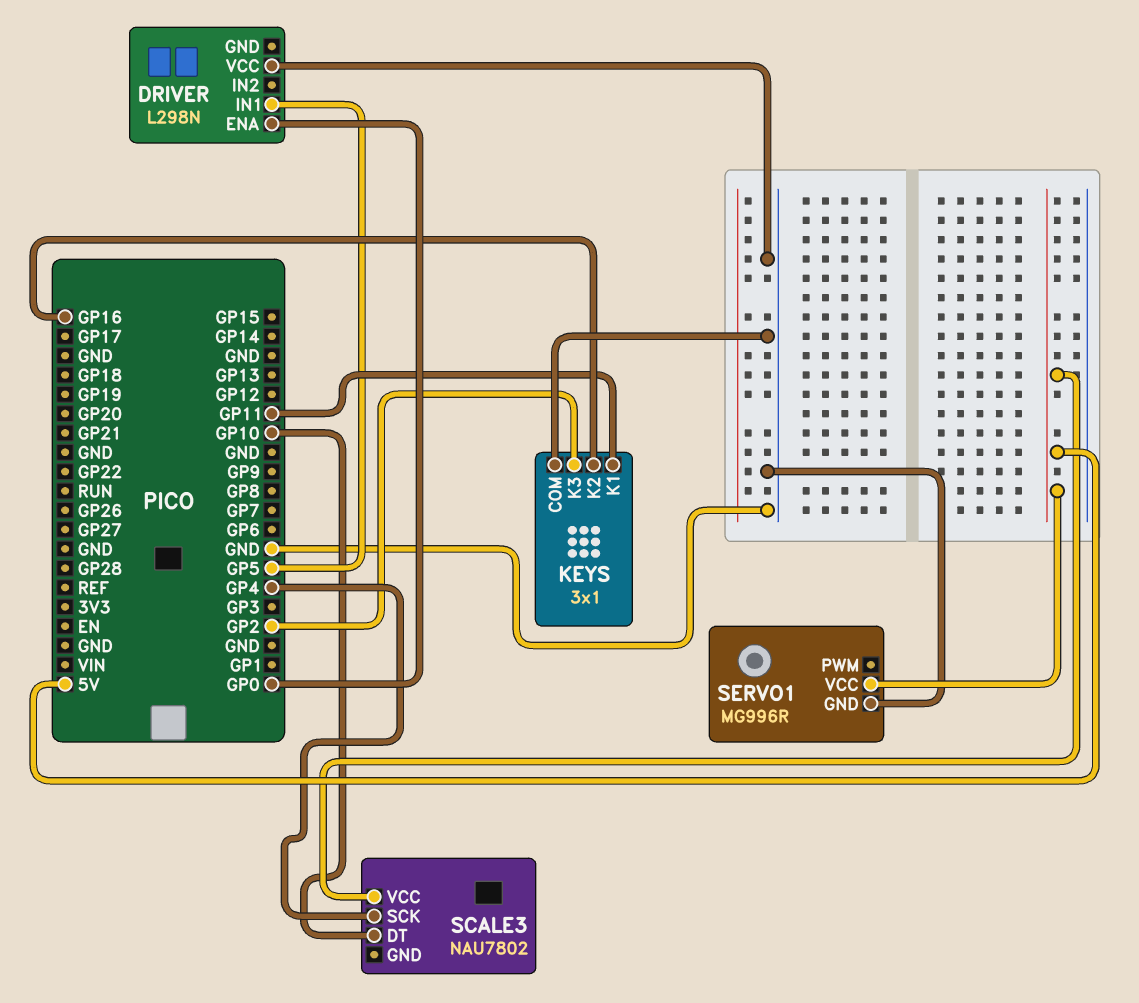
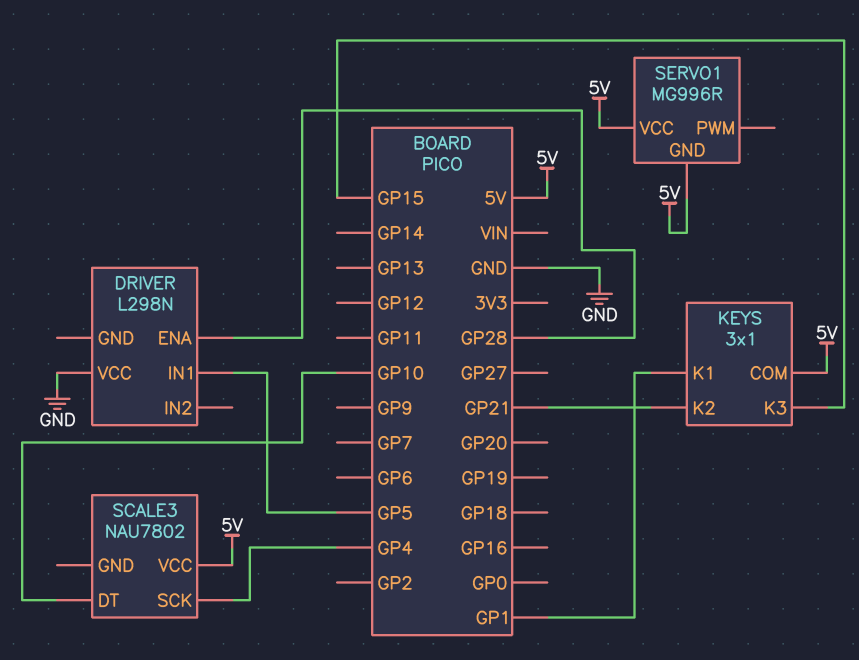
DRIVER pin ENA: GP0 -> GP28
KEYS pin COM: GND -> 5V
KEYS pin K1: GP11 -> GP1
KEYS pin K2: GP16 -> GP21
KEYS pin K3: GP2 -> GP15
SERVO1 pin GND: GND -> 5V

